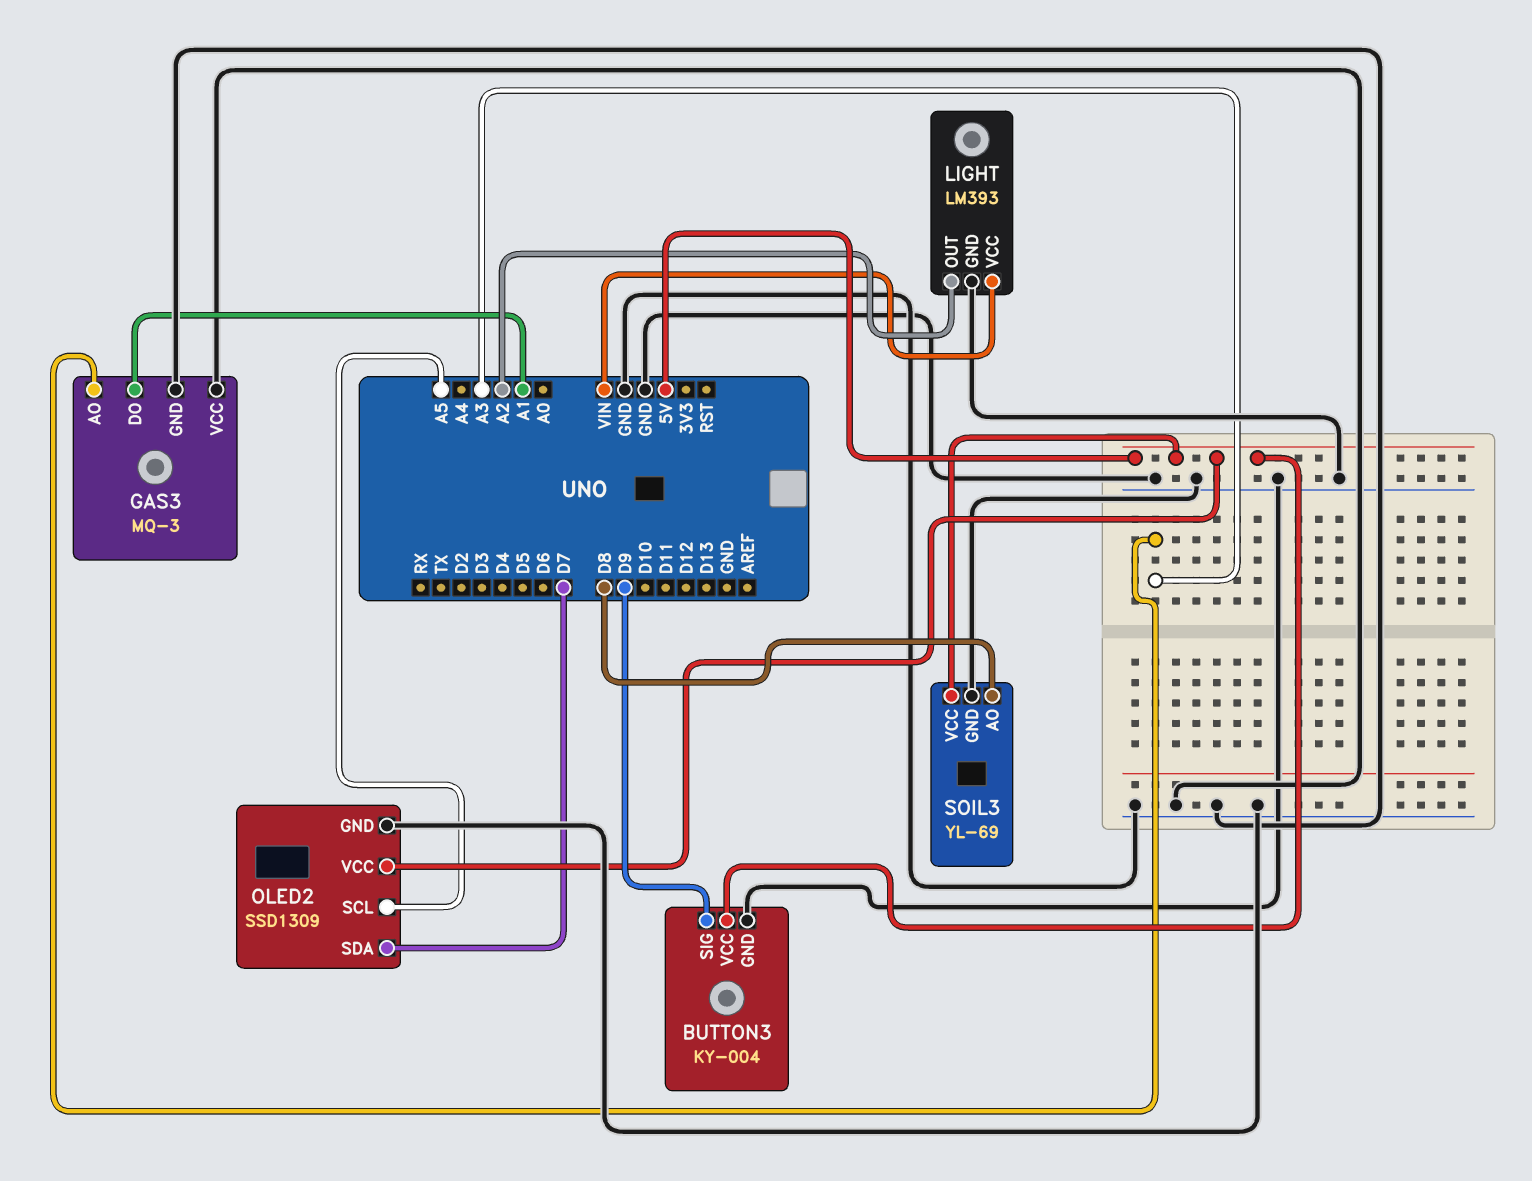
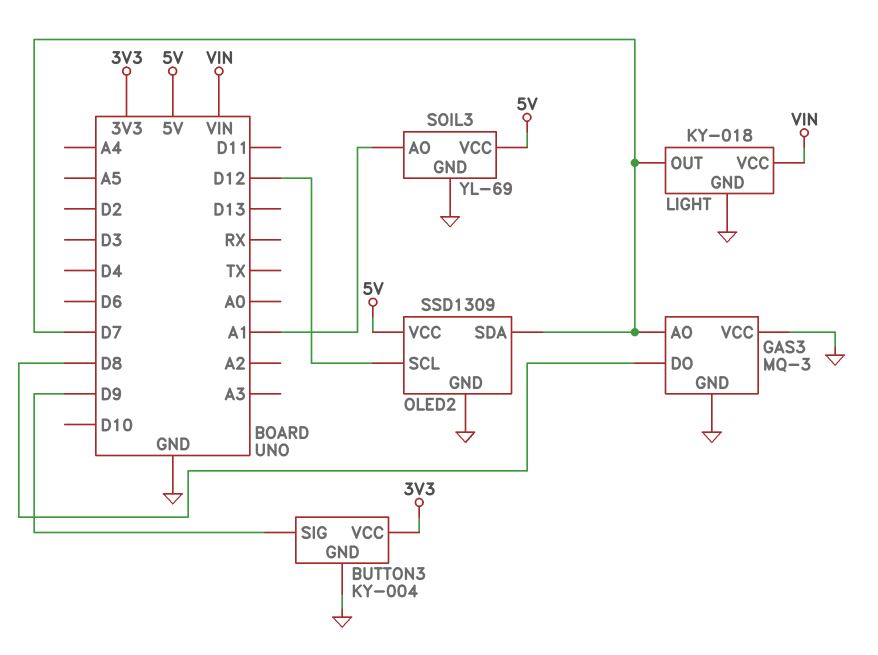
BUTTON3 pin VCC: 5V -> 3V3
GAS3 pin AO: A3 -> D7
GAS3 pin DO: A1 -> D8
LIGHT: LM393 -> KY-018
LIGHT pin OUT: A2 -> D7
OLED2 pin SCL: A5 -> D12
SOIL3 pin AO: D8 -> A1

